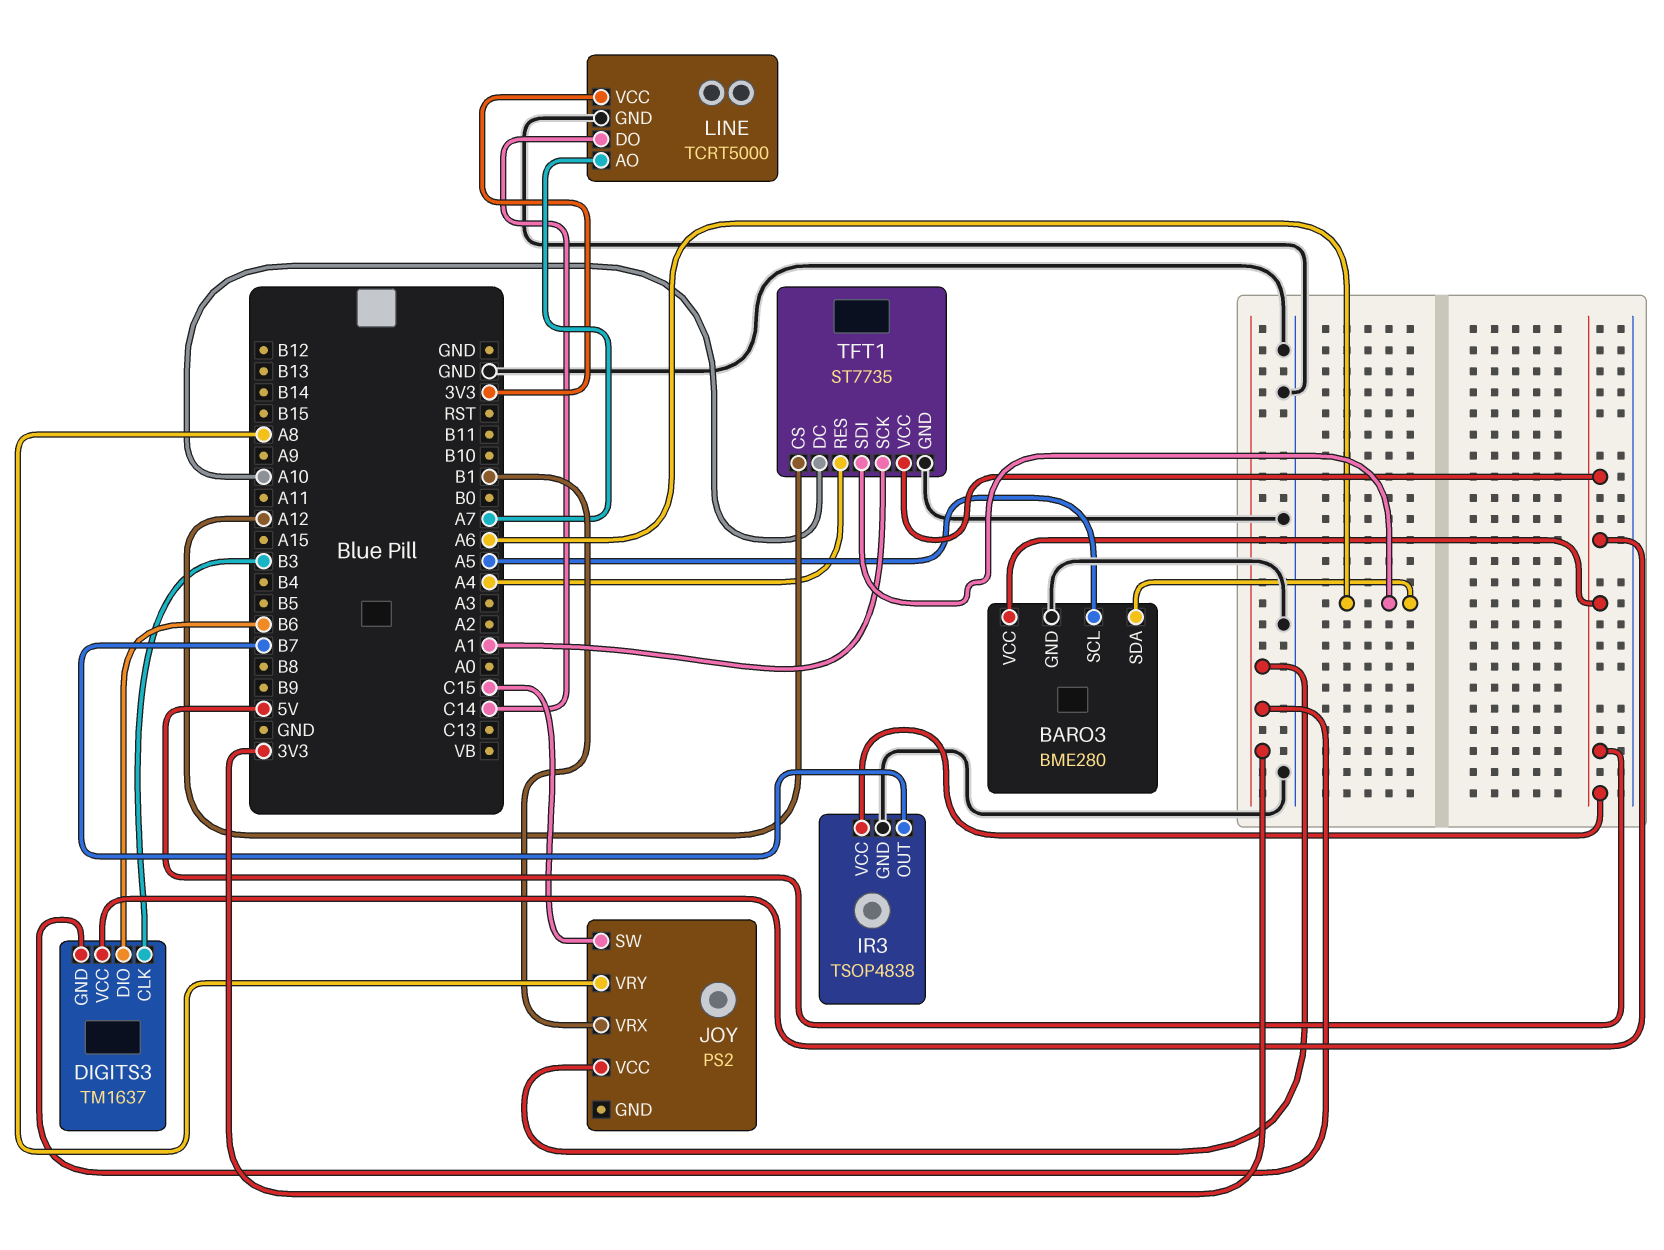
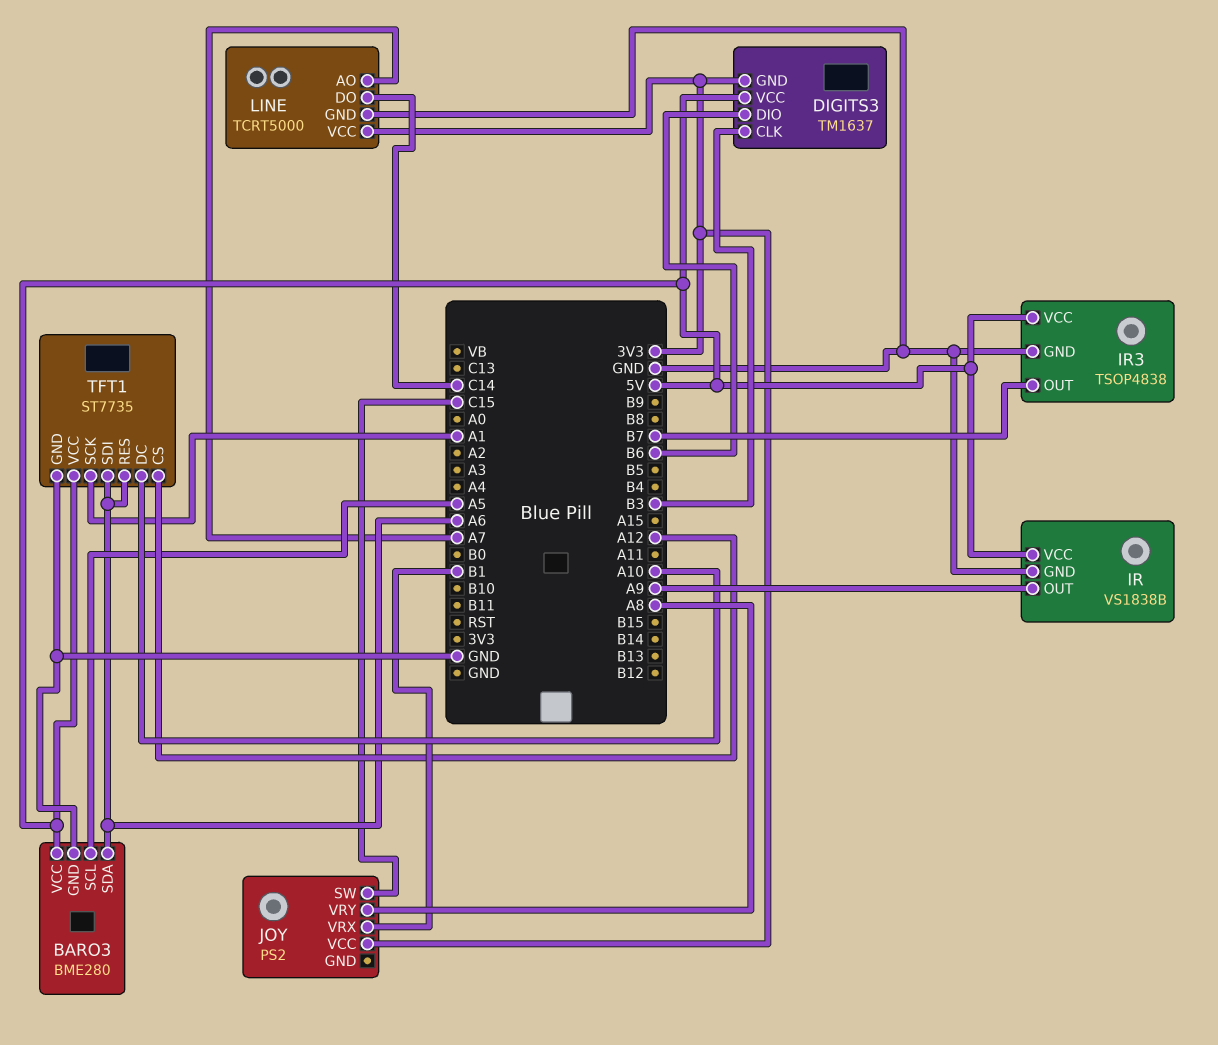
IR: none -> VS1838B
IR pin GND: none -> GND
IR pin OUT: none -> A9
IR pin VCC: none -> 5V
TFT1 pin RES: A4 -> A6

